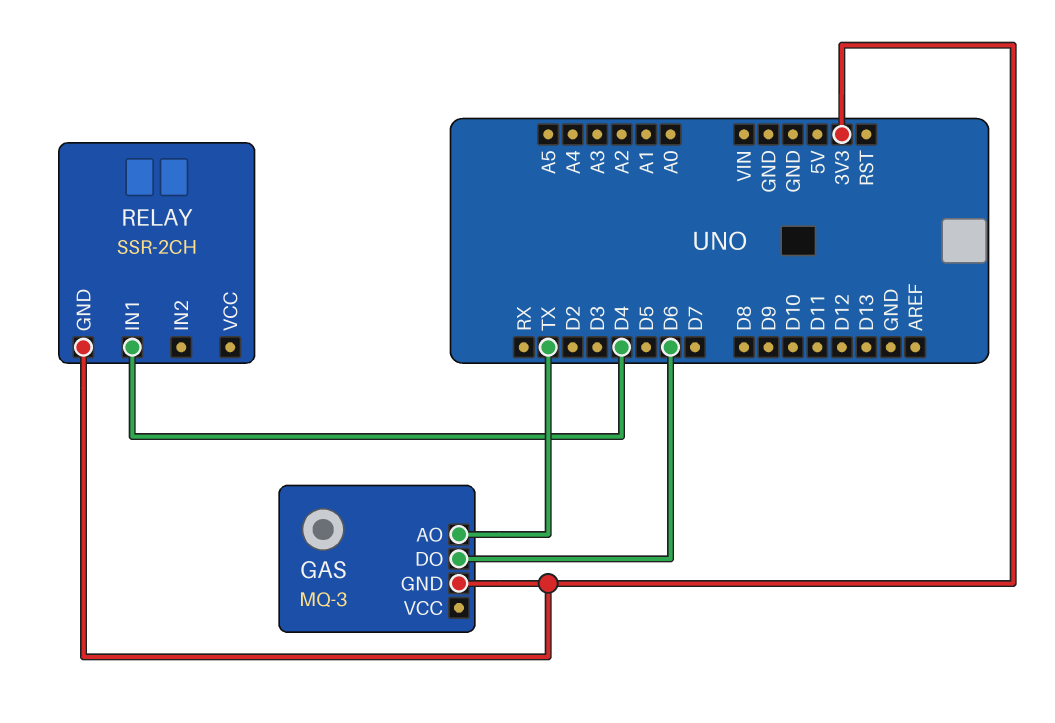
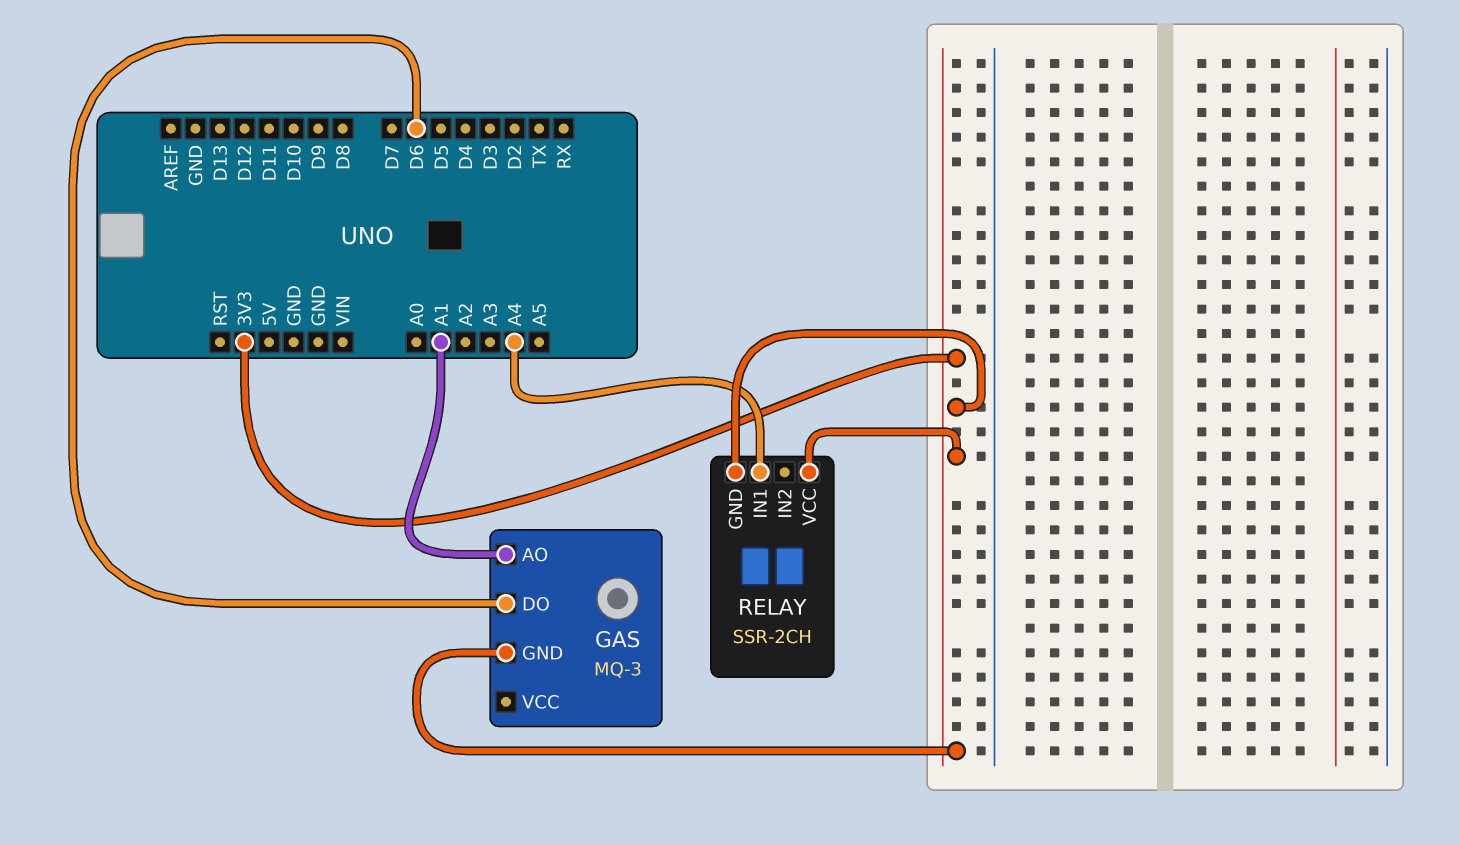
GAS pin AO: TX -> A1
RELAY pin IN1: D4 -> A4
RELAY pin VCC: none -> 3V3

